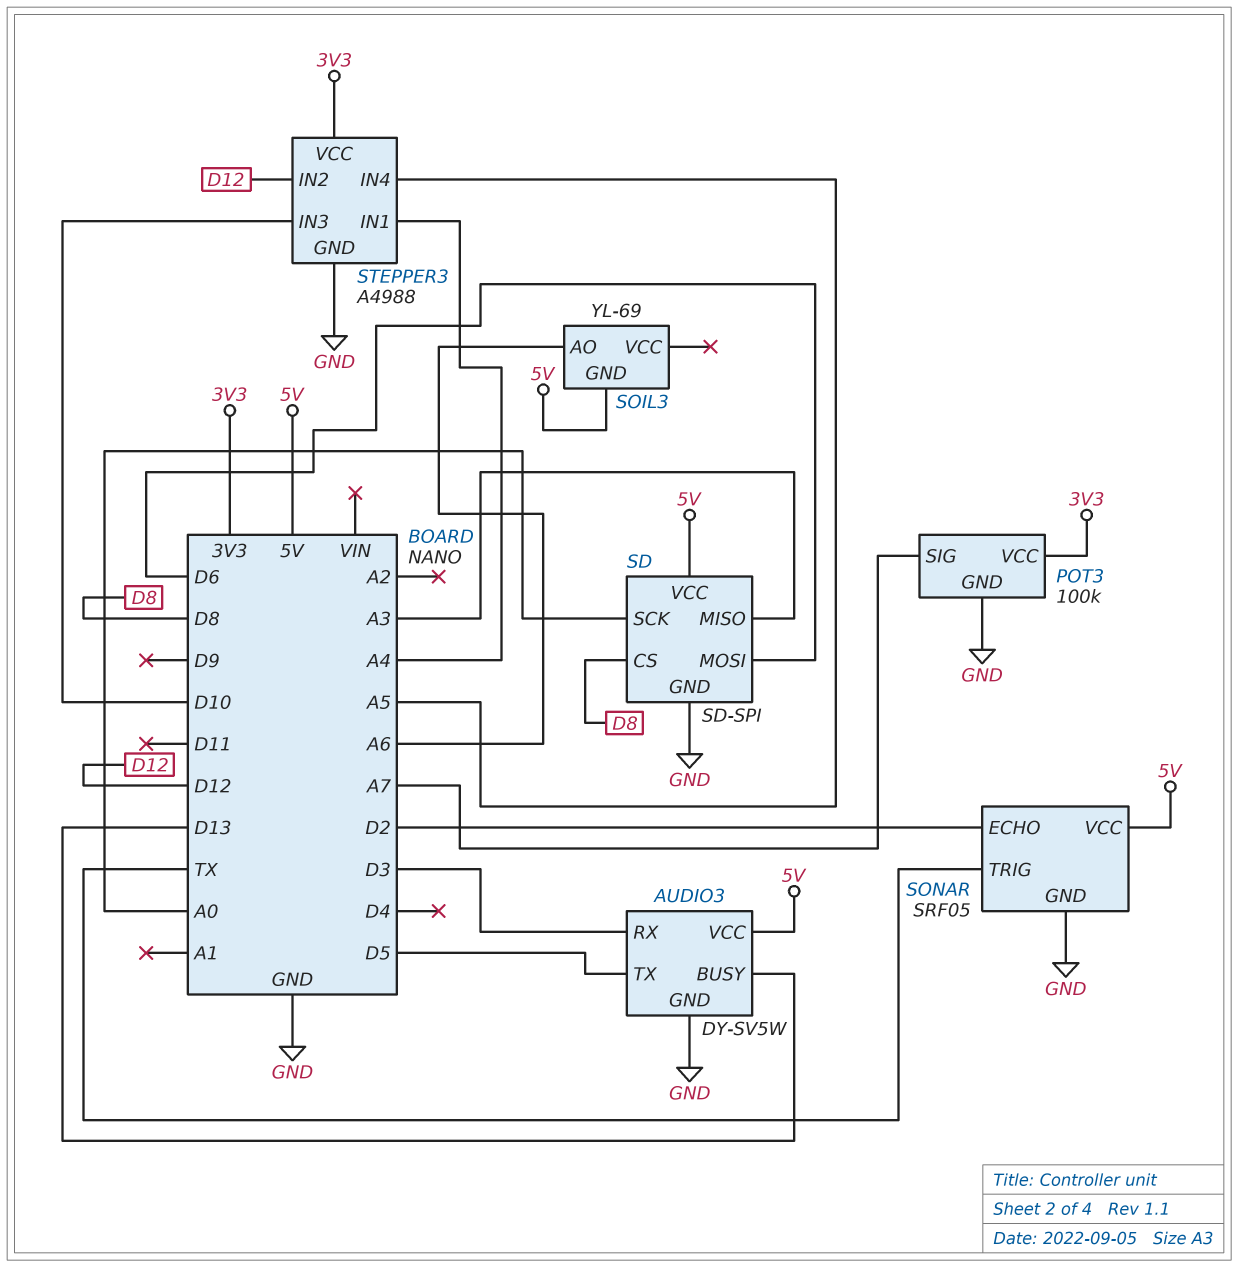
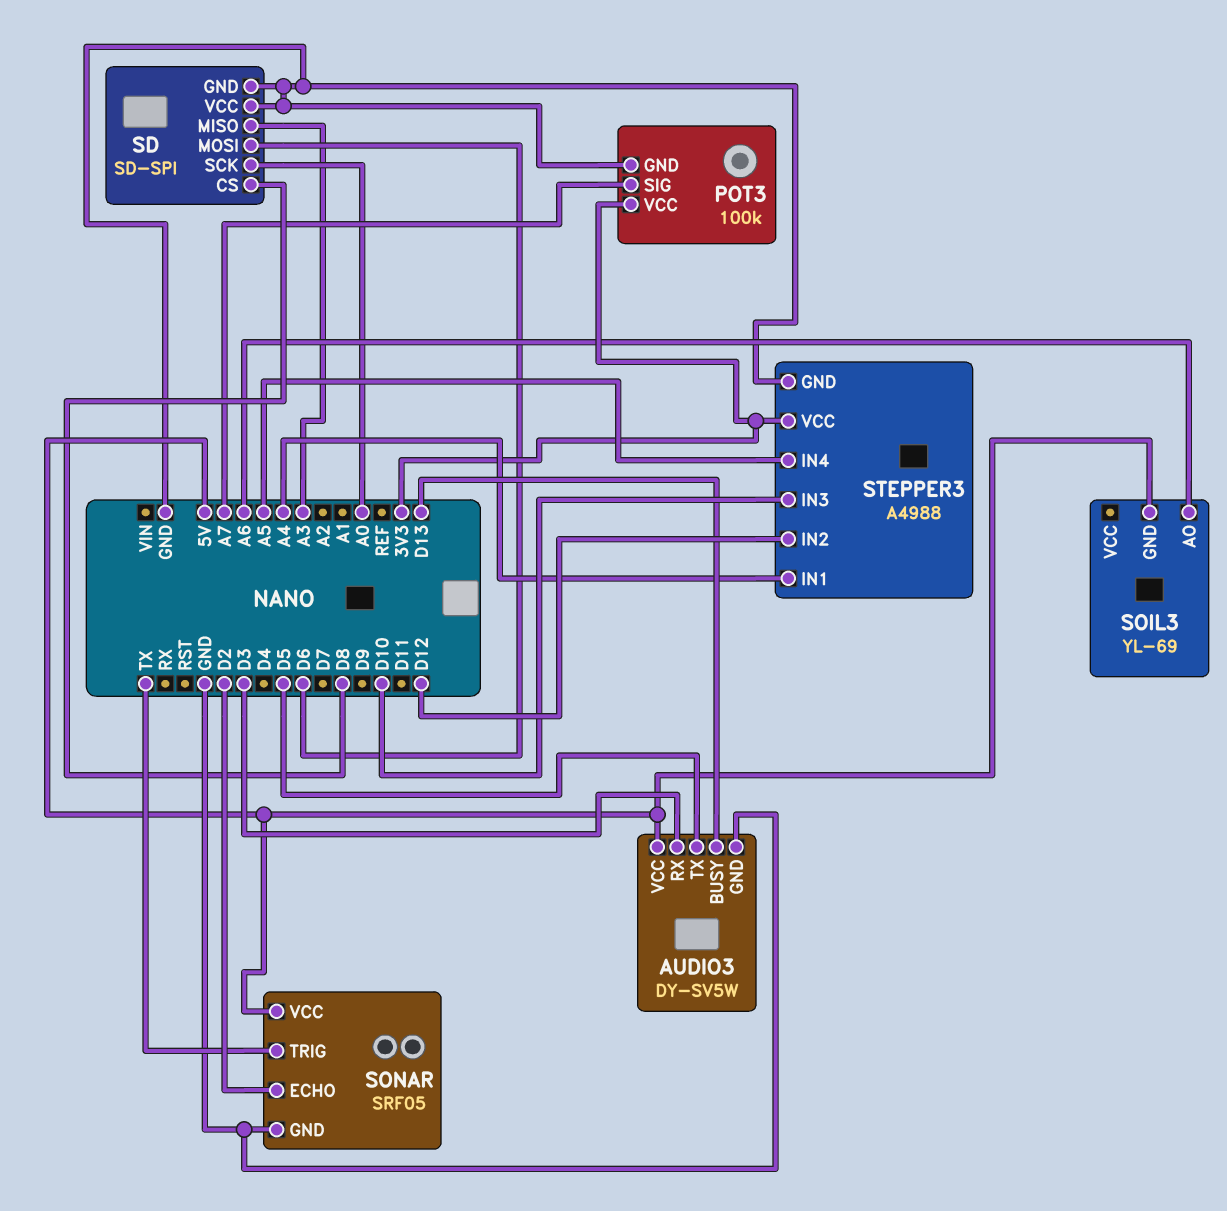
SD pin VCC: 5V -> GND

